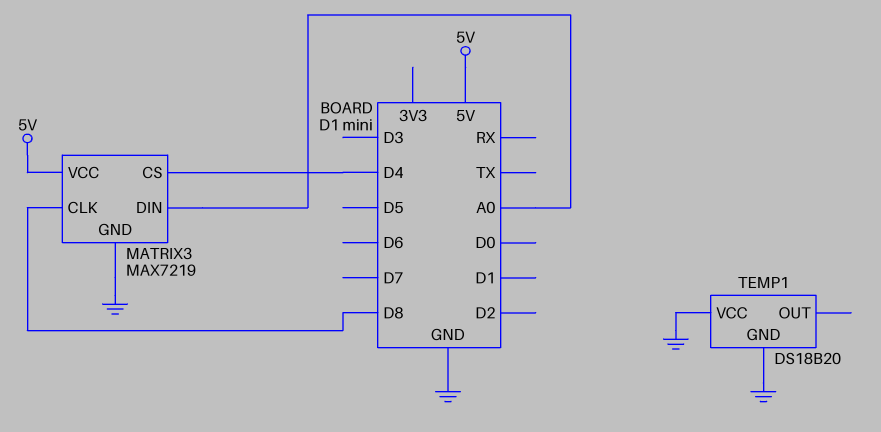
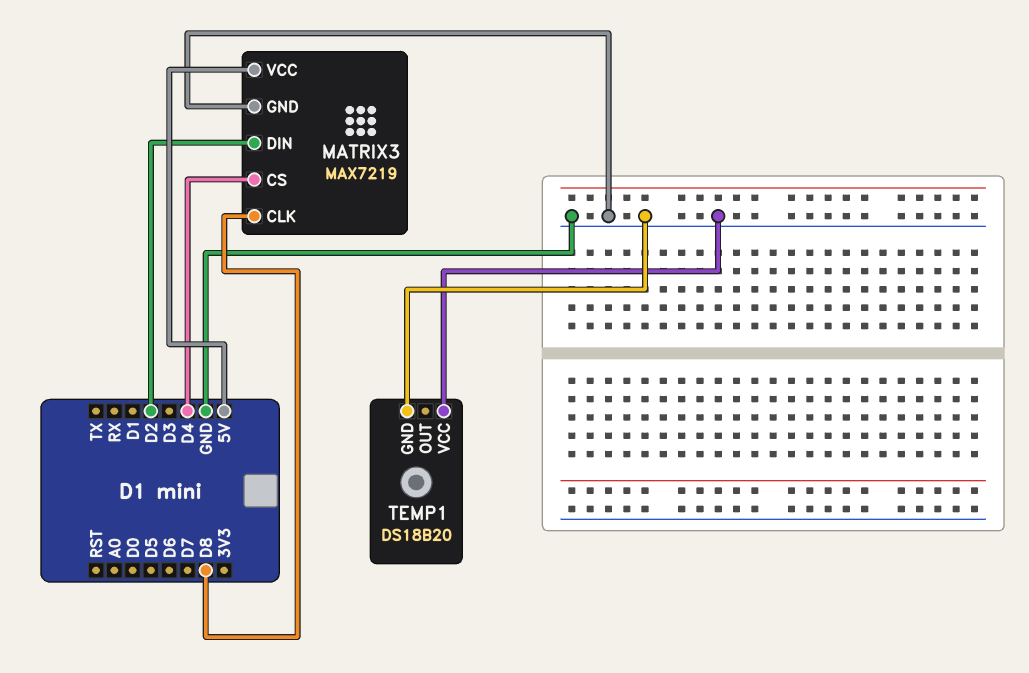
MATRIX3 pin DIN: A0 -> D2

